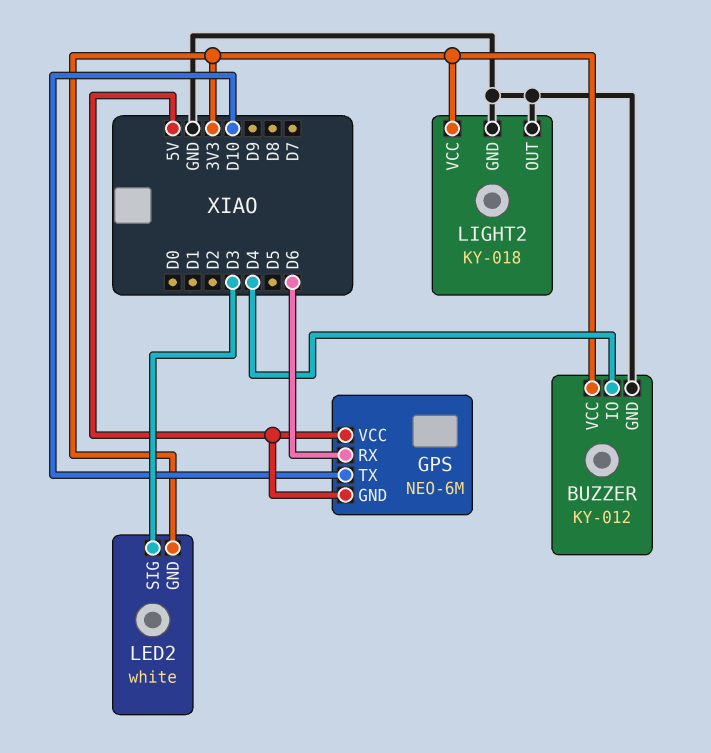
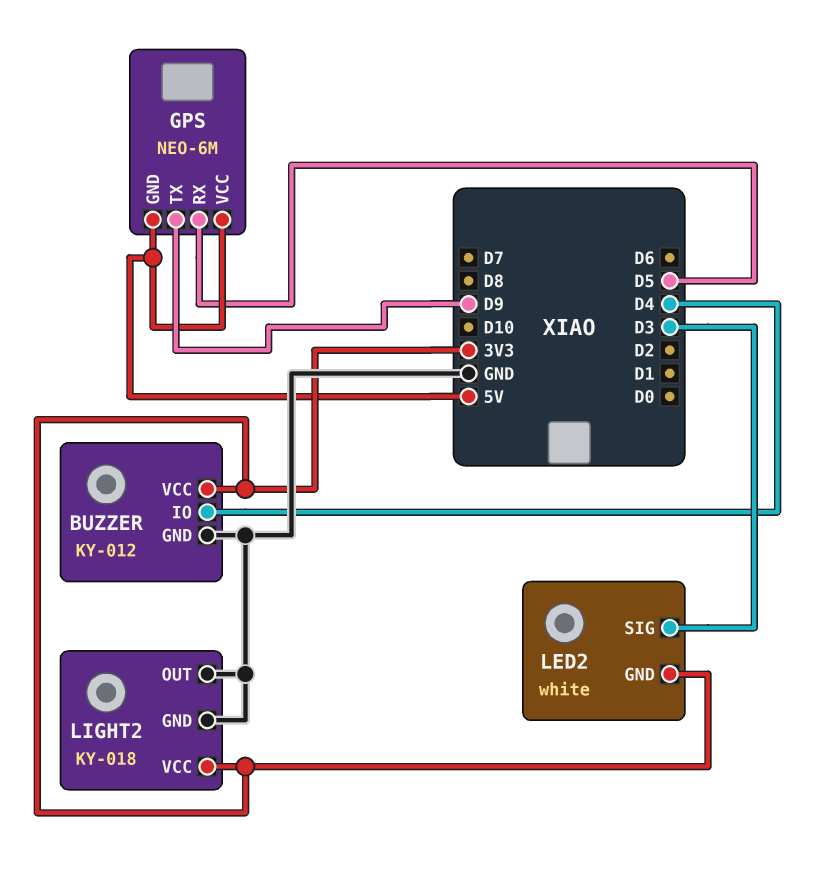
GPS pin RX: D6 -> D5
GPS pin TX: D10 -> D9

